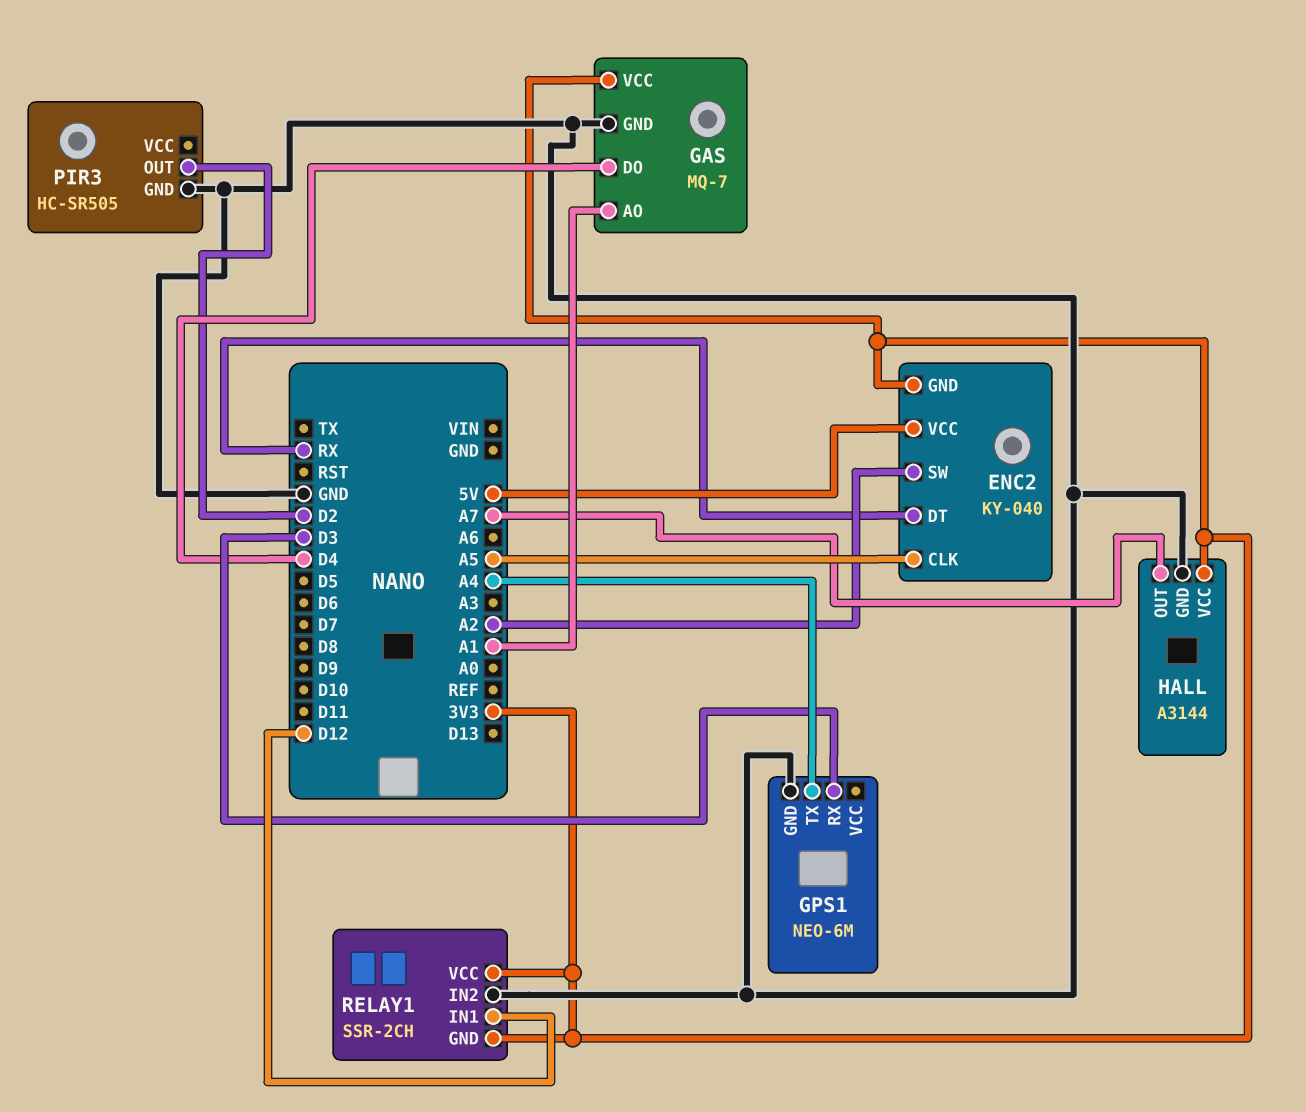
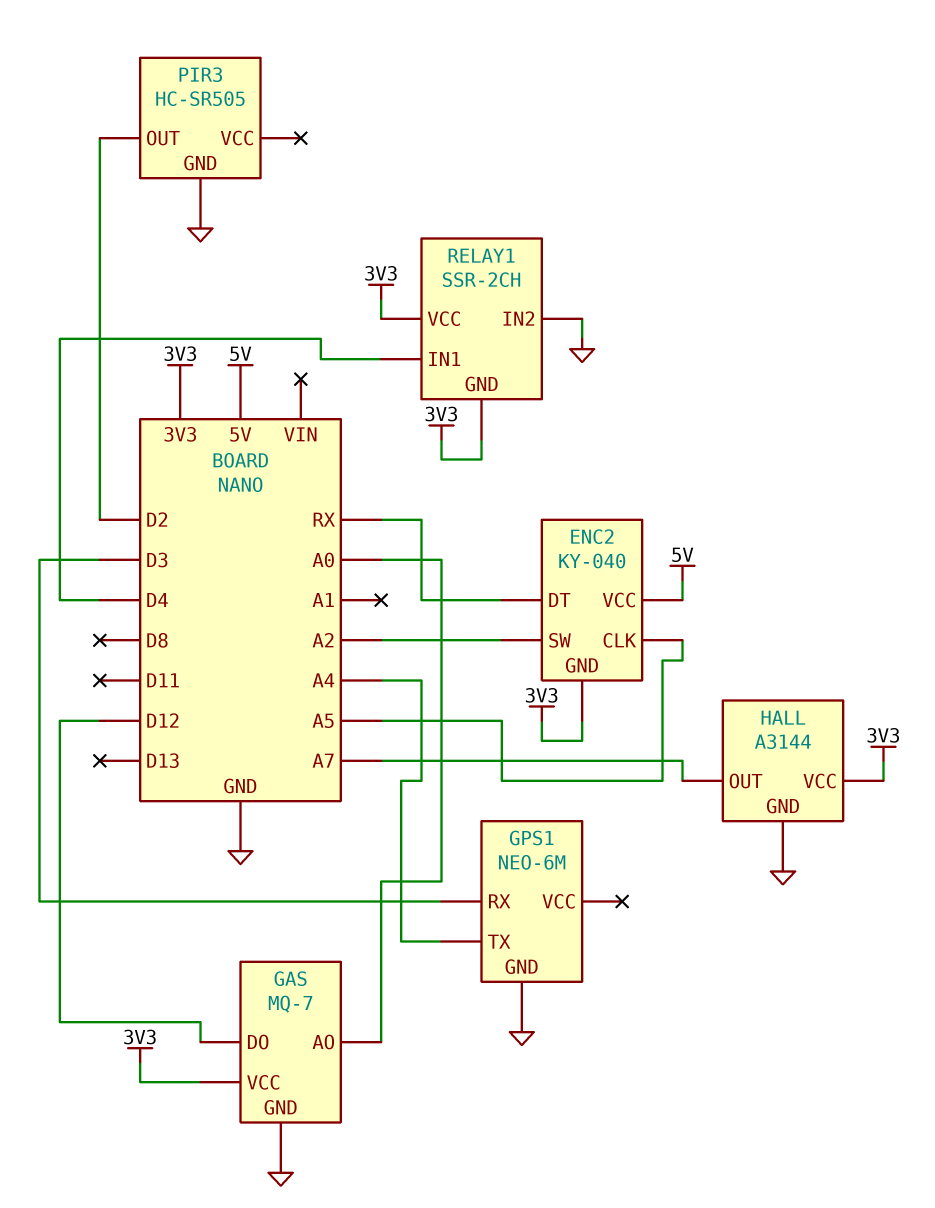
GAS pin AO: A1 -> A0
GAS pin DO: D4 -> D12
RELAY1 pin IN1: D12 -> D4

